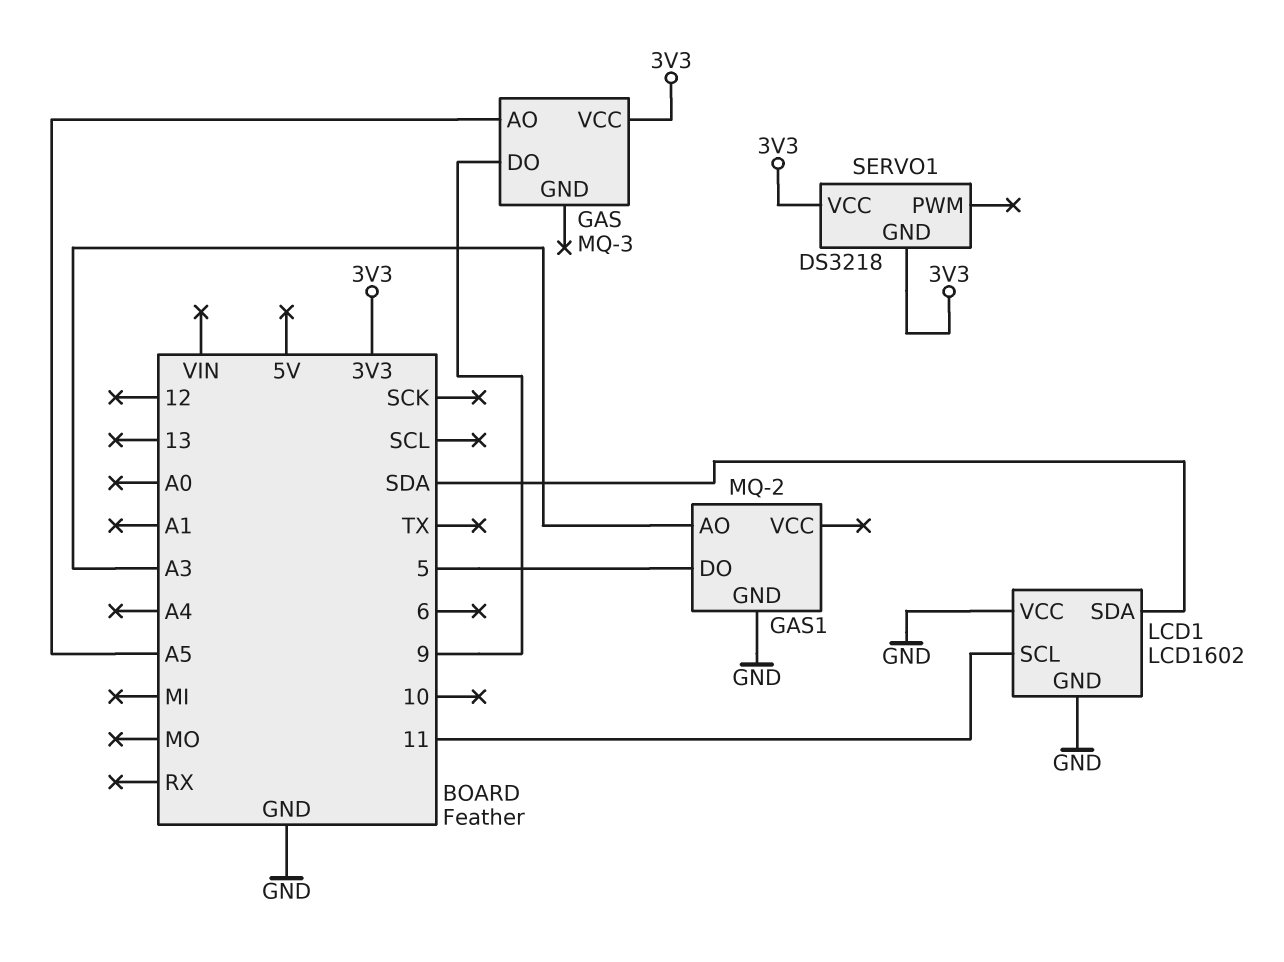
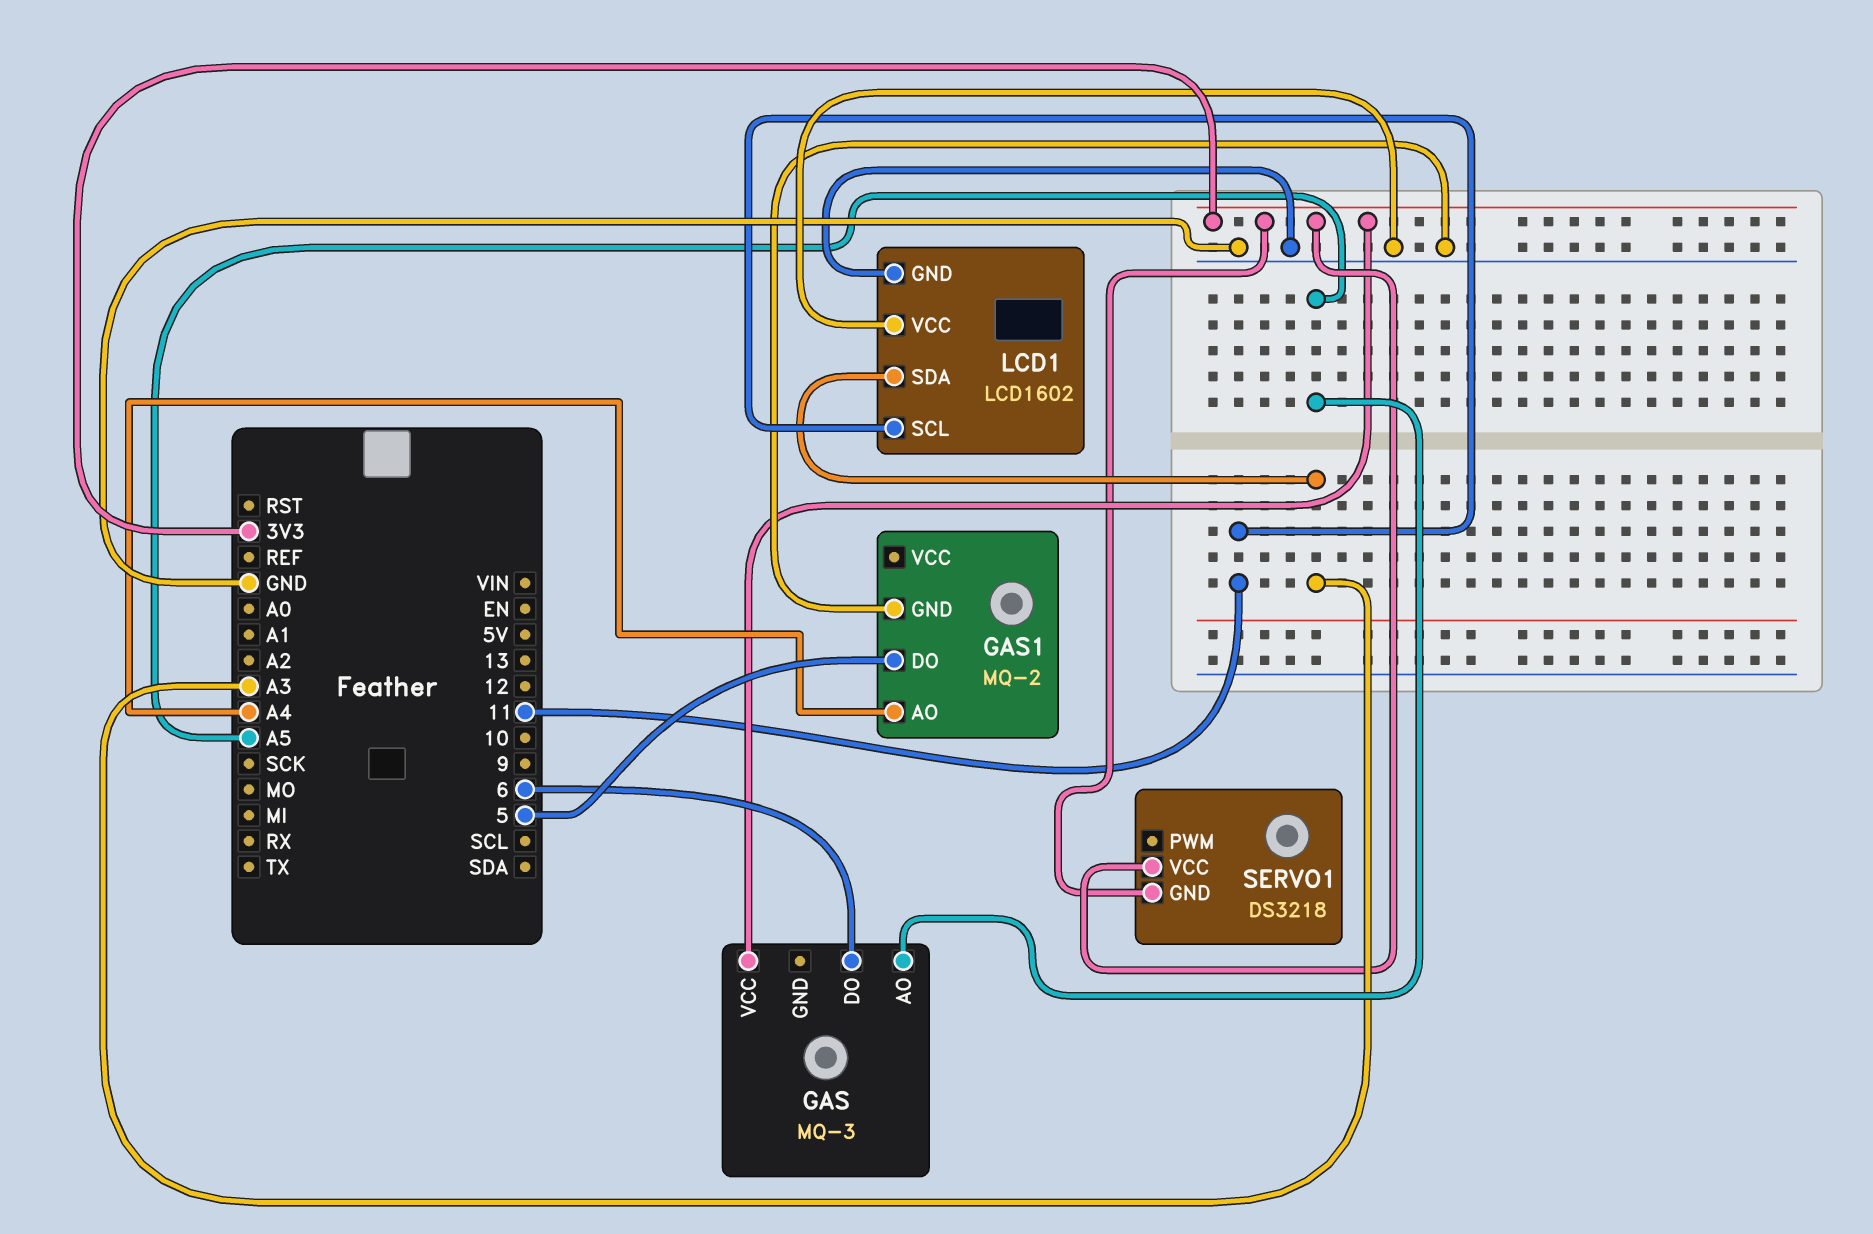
GAS pin DO: 9 -> 6
GAS1 pin AO: A3 -> A4
LCD1 pin SDA: SDA -> A3

